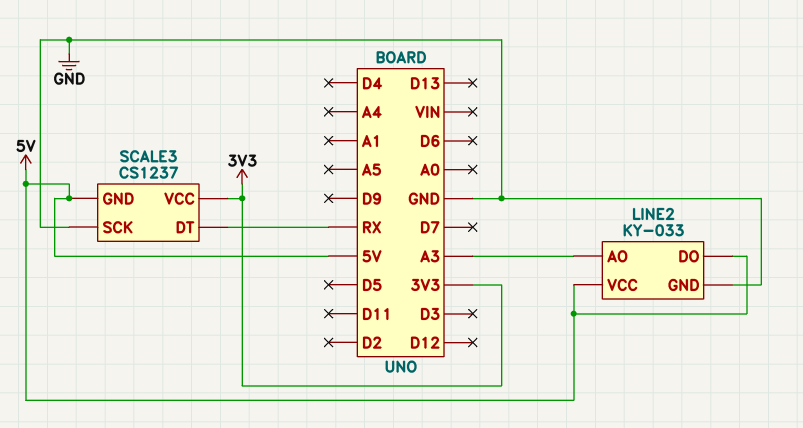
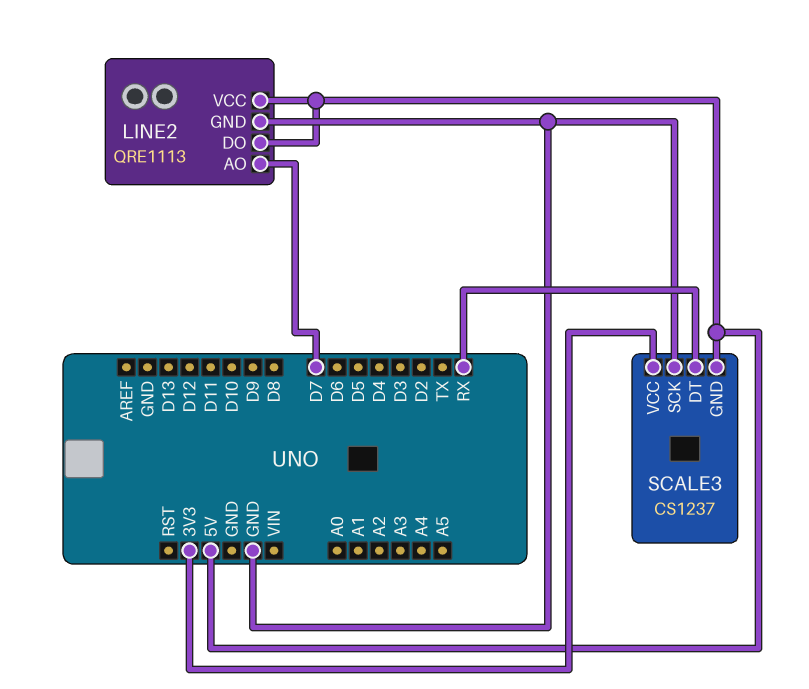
LINE2: KY-033 -> QRE1113
LINE2 pin AO: A3 -> D7

